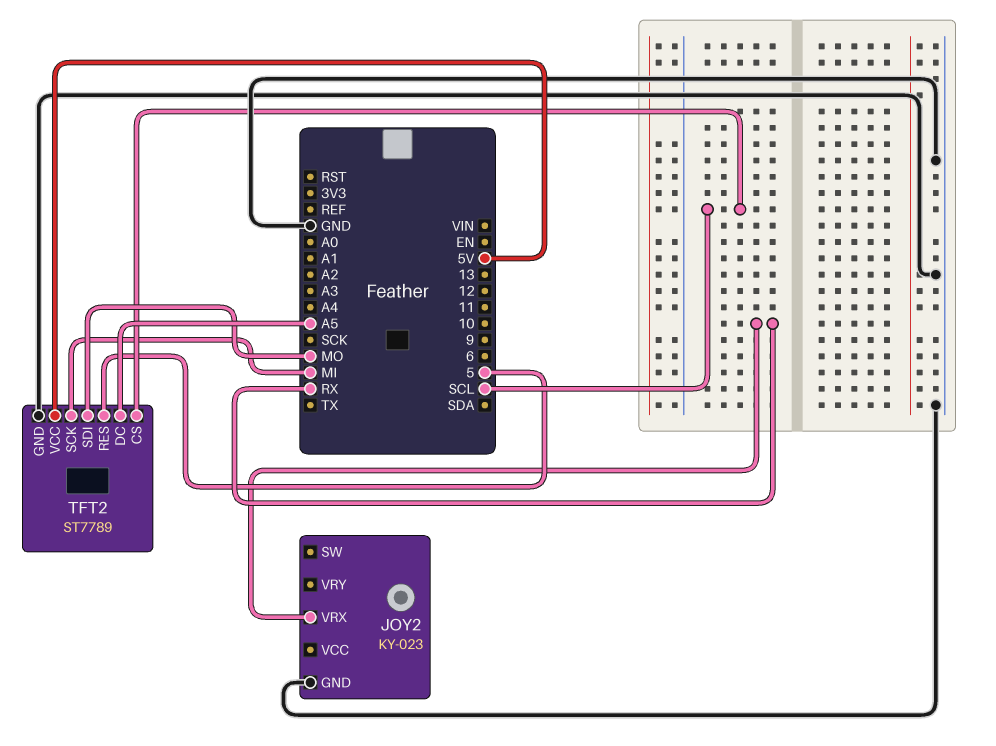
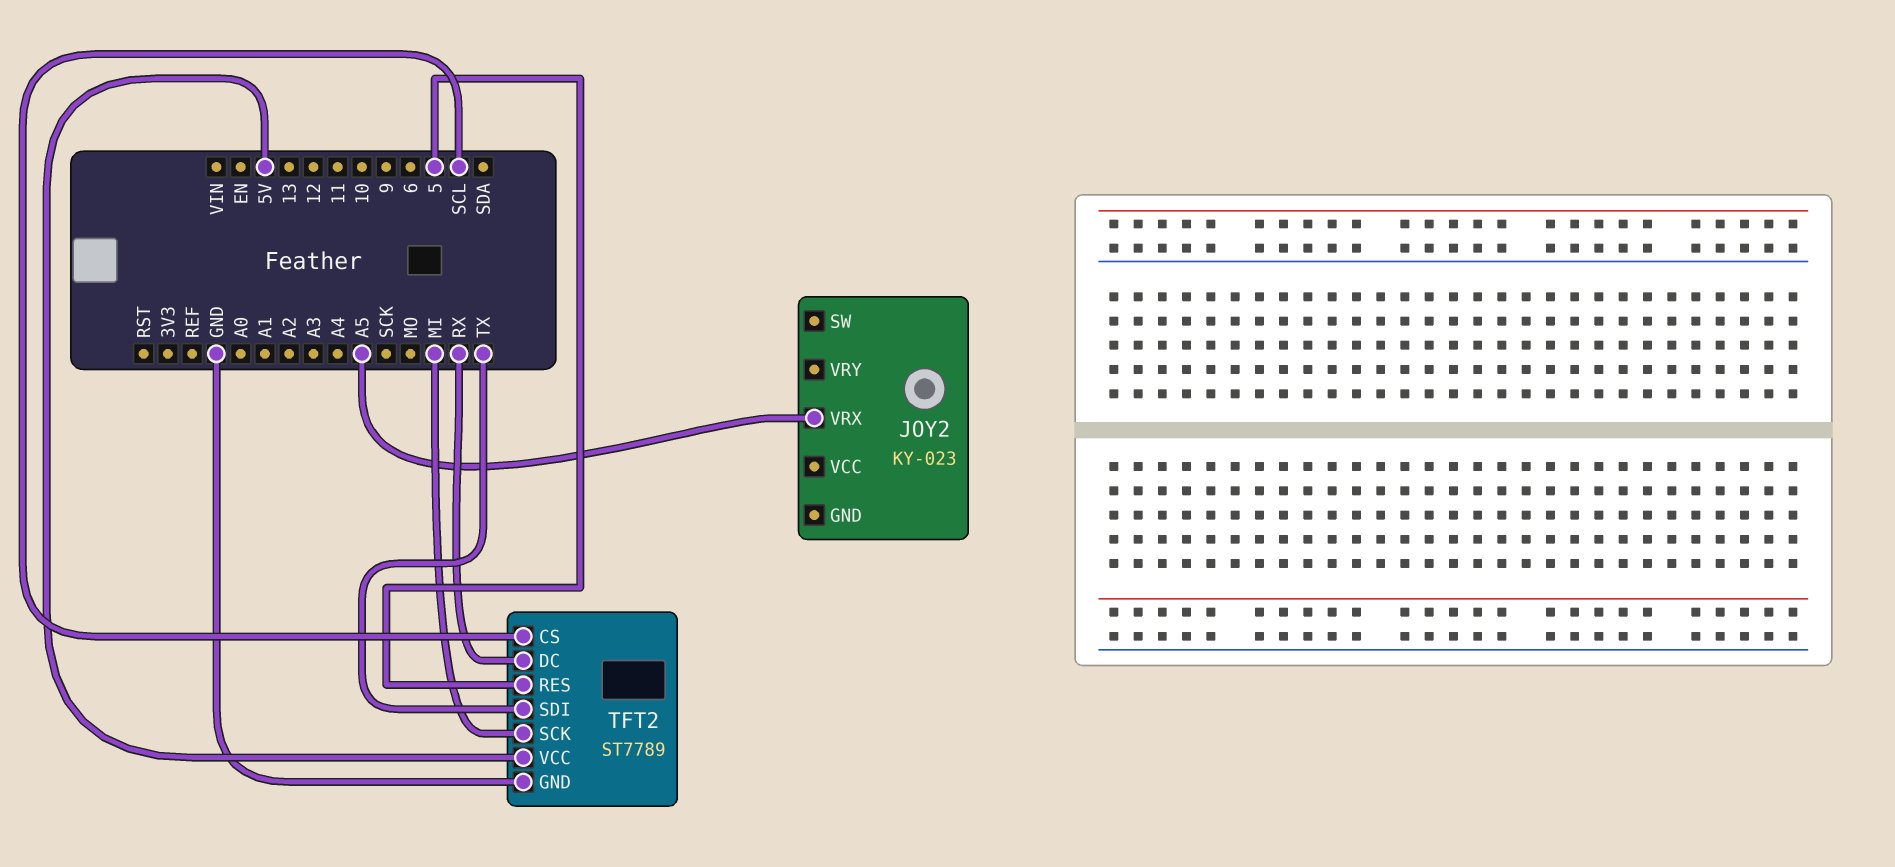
JOY2 pin GND: GND -> none
JOY2 pin VRX: RX -> A5
TFT2 pin DC: A5 -> RX
TFT2 pin SDI: MO -> TX

